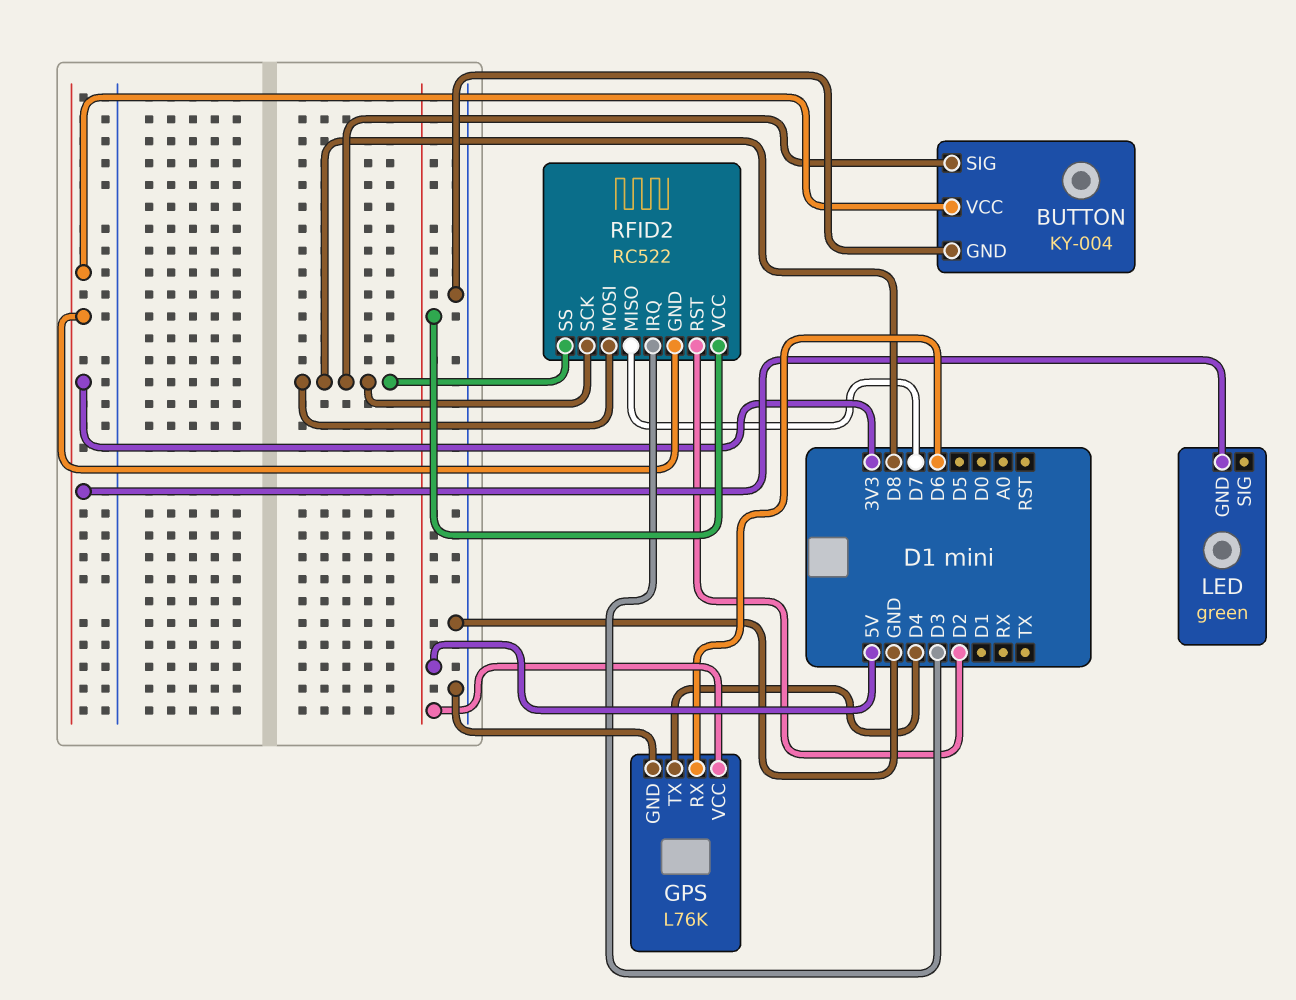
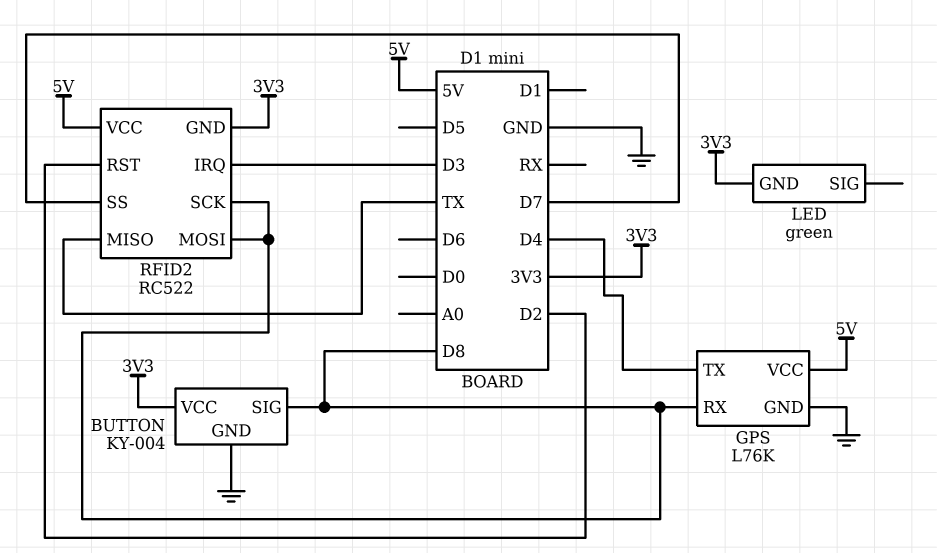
GPS pin RX: D6 -> D8
RFID2 pin MISO: D7 -> TX
RFID2 pin SS: D8 -> D7

